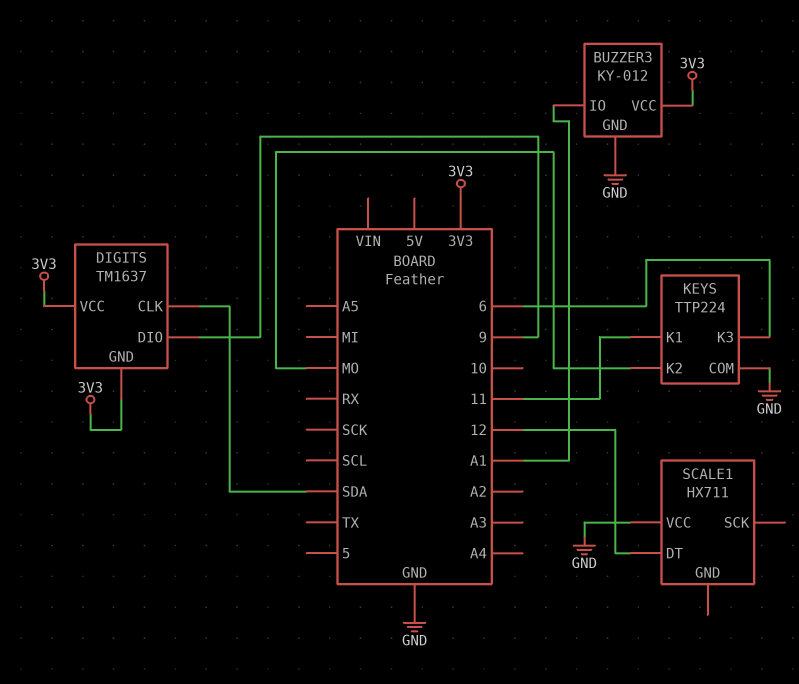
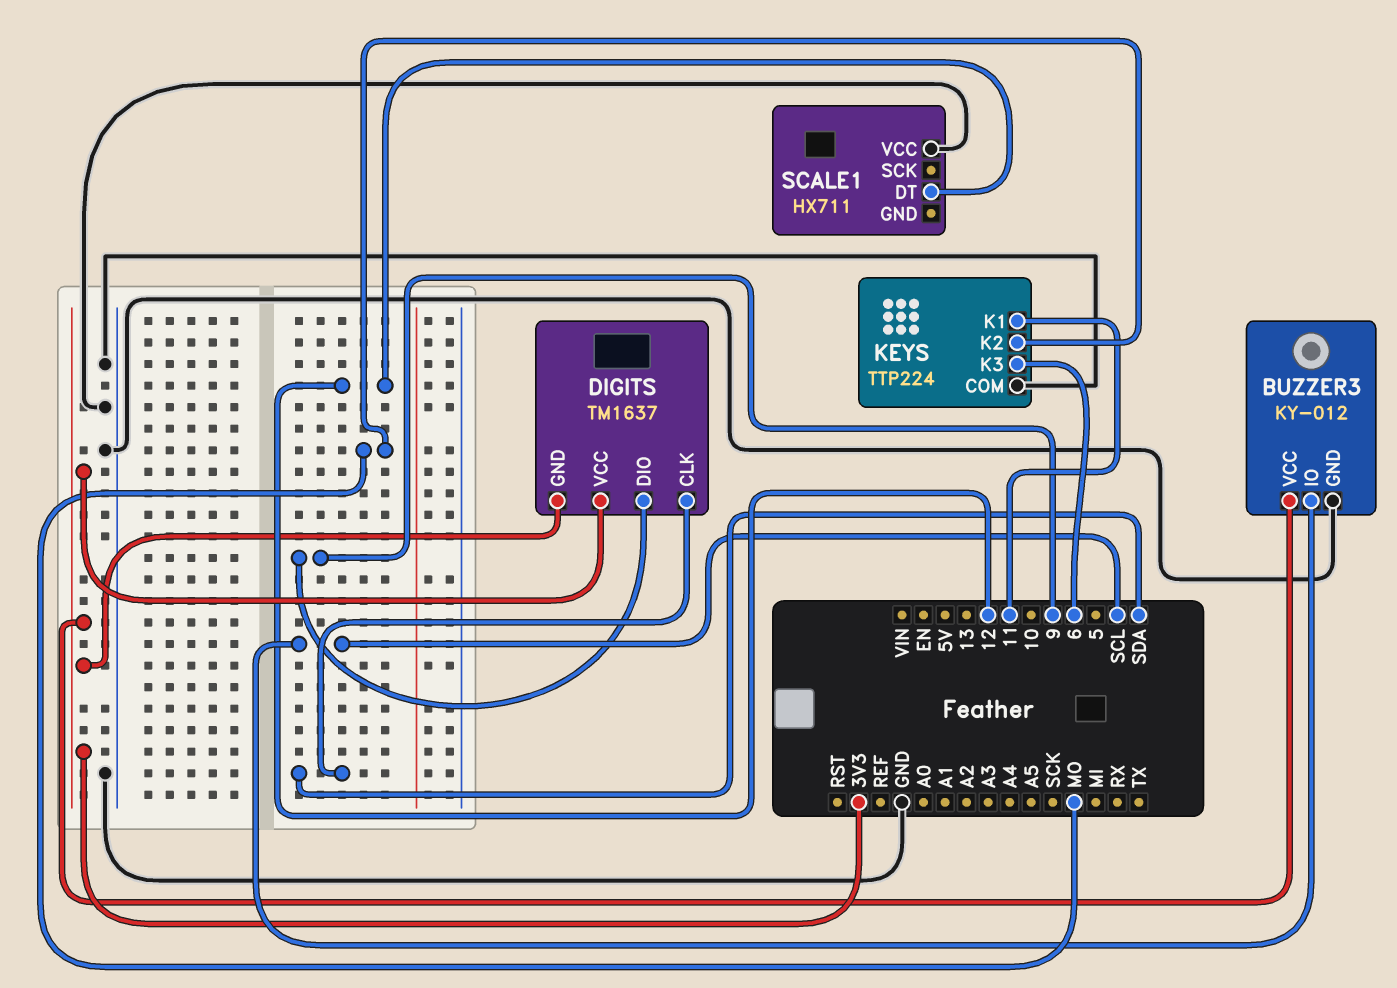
BUZZER3 pin IO: A1 -> SCL

